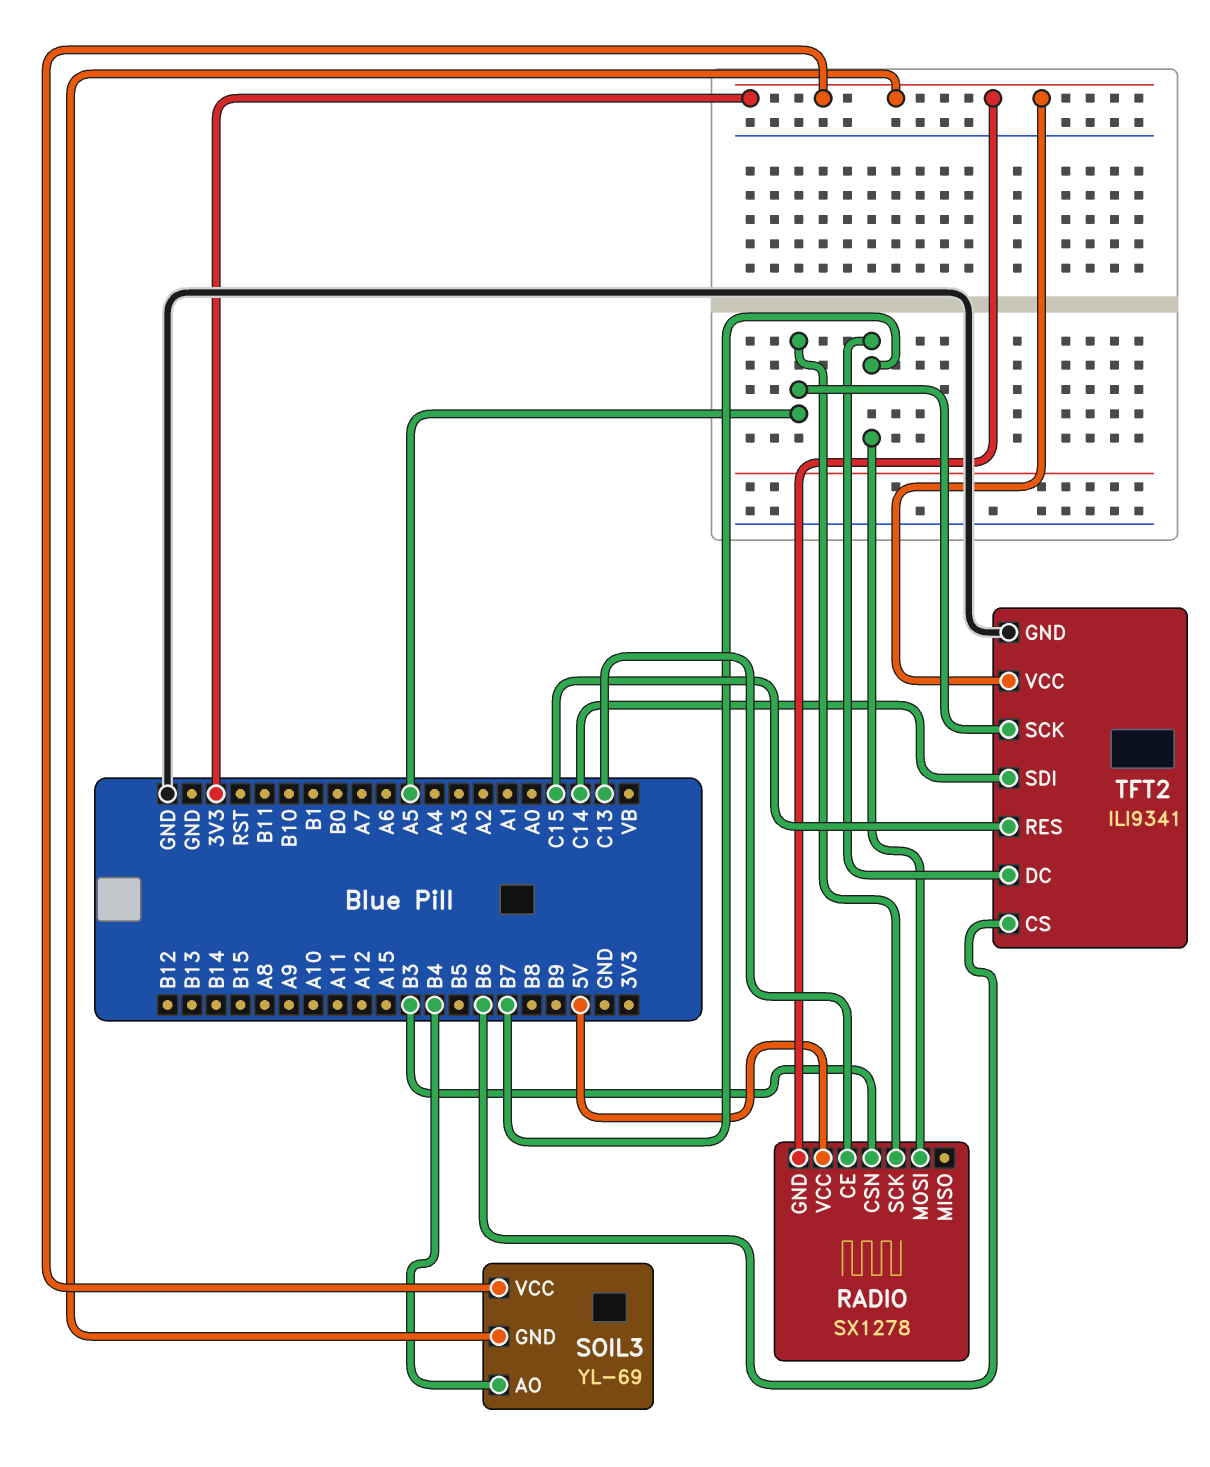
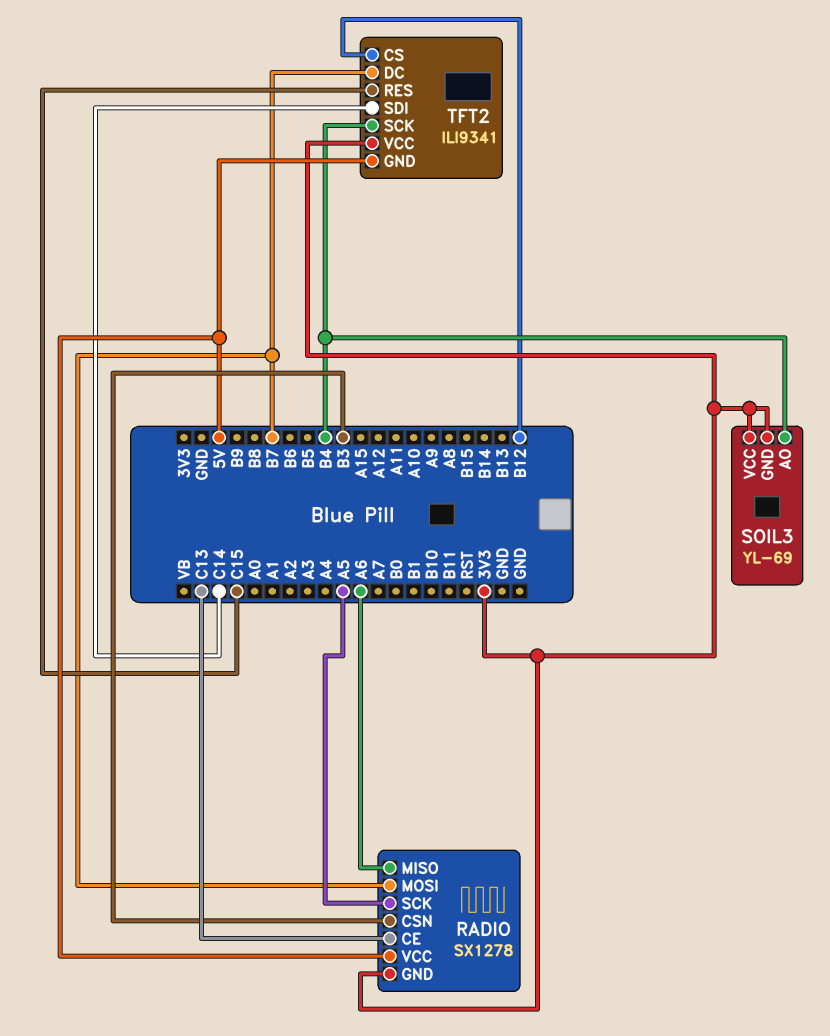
RADIO pin MISO: none -> A6
TFT2 pin CS: B6 -> B12
TFT2 pin GND: GND -> 5V
TFT2 pin SCK: A5 -> B4

